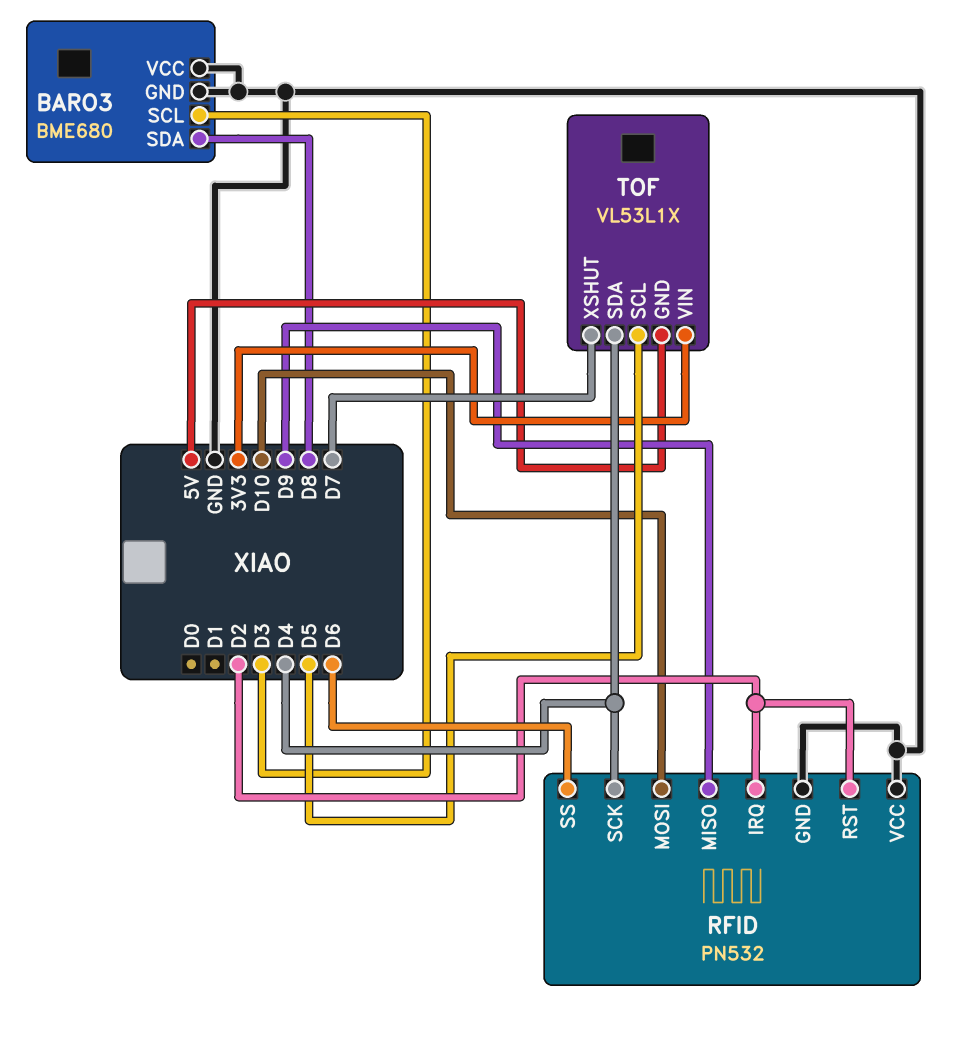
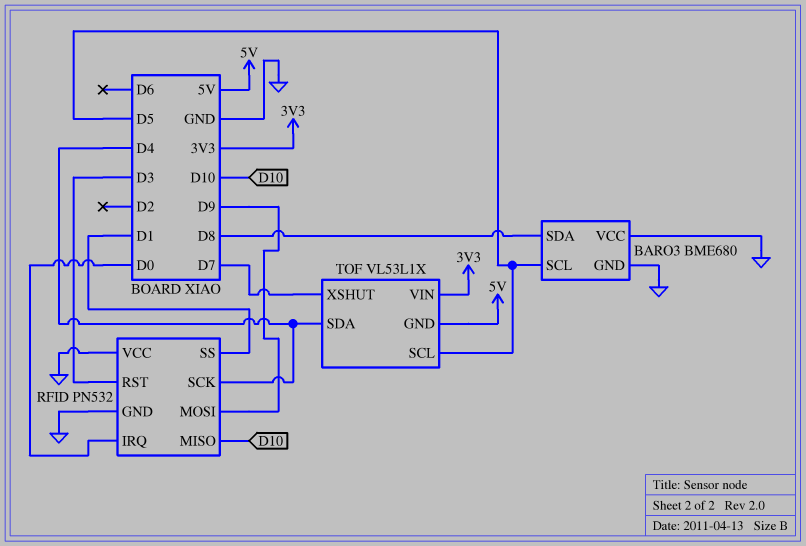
BARO3 pin SCL: D3 -> D5
RFID pin IRQ: D2 -> D0
RFID pin MISO: D9 -> D10
RFID pin MOSI: D10 -> D9
RFID pin RST: D2 -> D3
RFID pin SS: D6 -> D1

